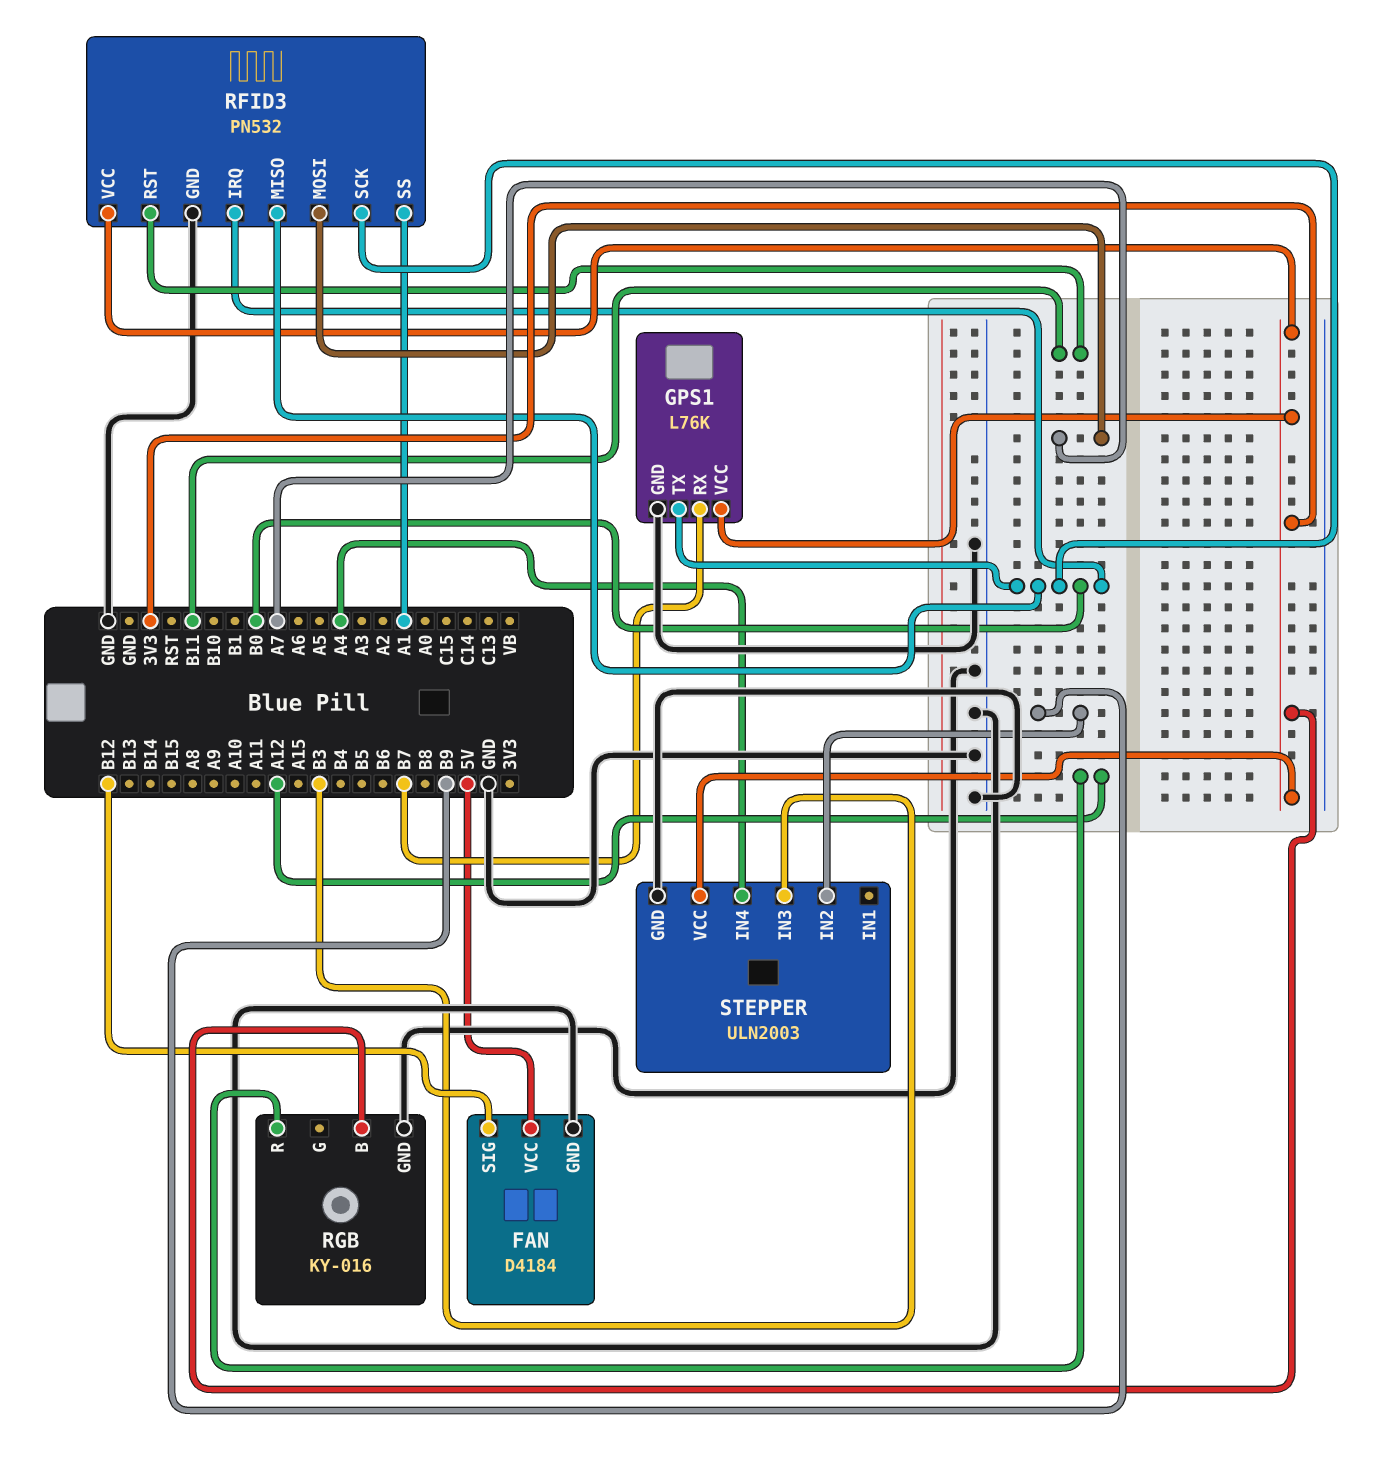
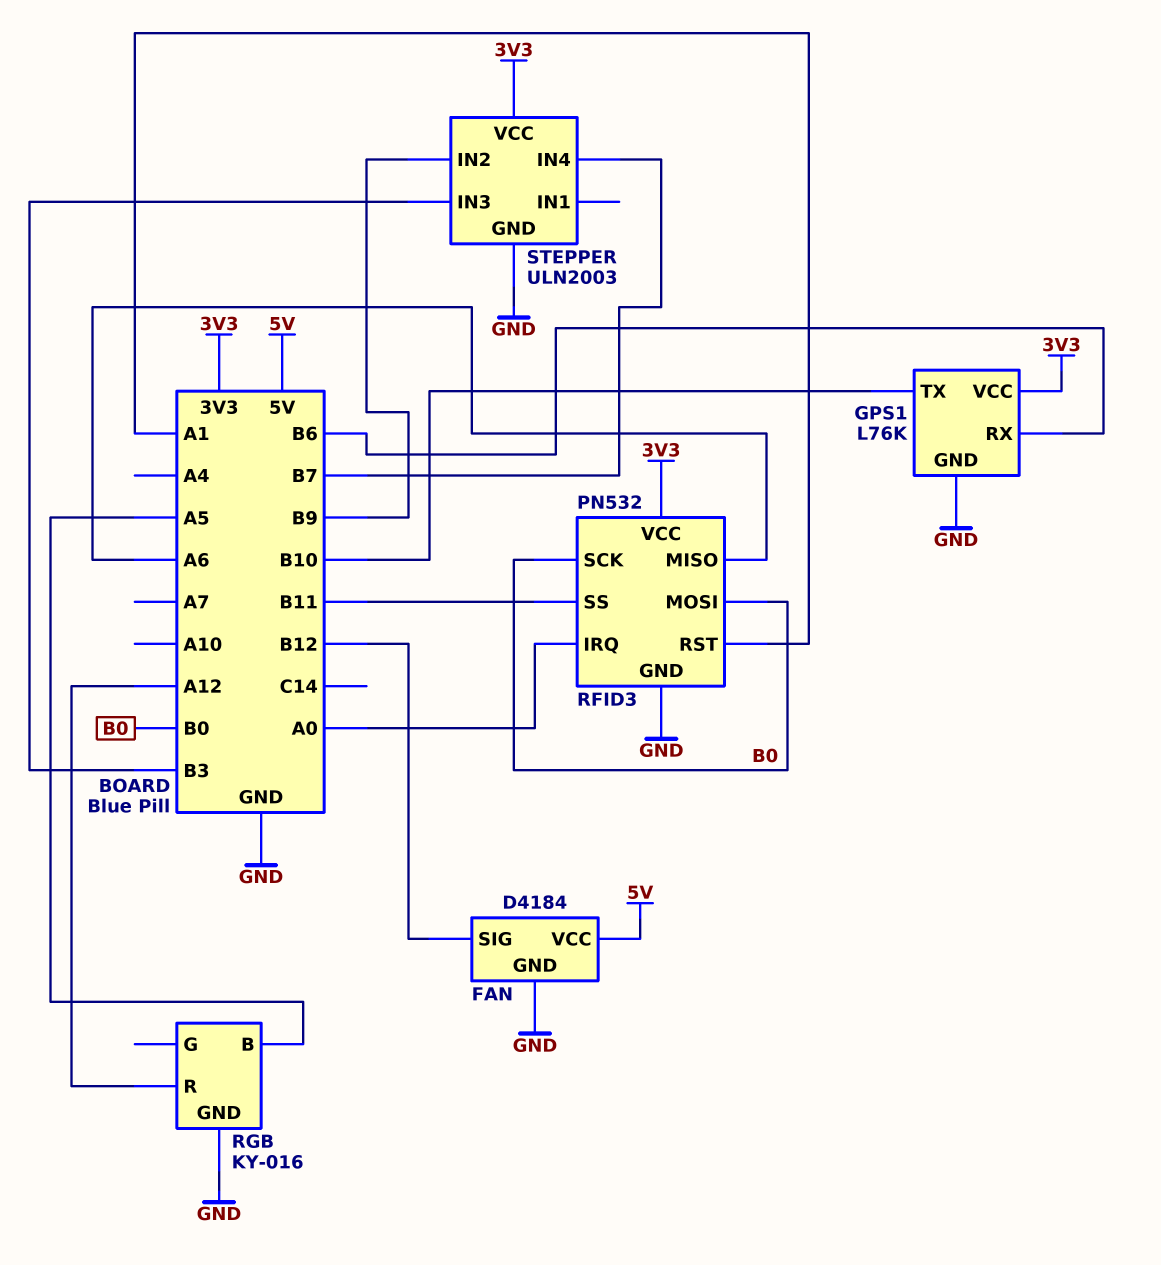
GPS1 pin RX: B7 -> B6
GPS1 pin TX: B0 -> B10
RFID3 pin IRQ: B0 -> A0
RFID3 pin MISO: B0 -> A6
RFID3 pin MOSI: A7 -> B0
RFID3 pin RST: B11 -> A1
RFID3 pin SS: A1 -> B11
RGB pin B: 3V3 -> A5
STEPPER pin IN4: A4 -> B7

